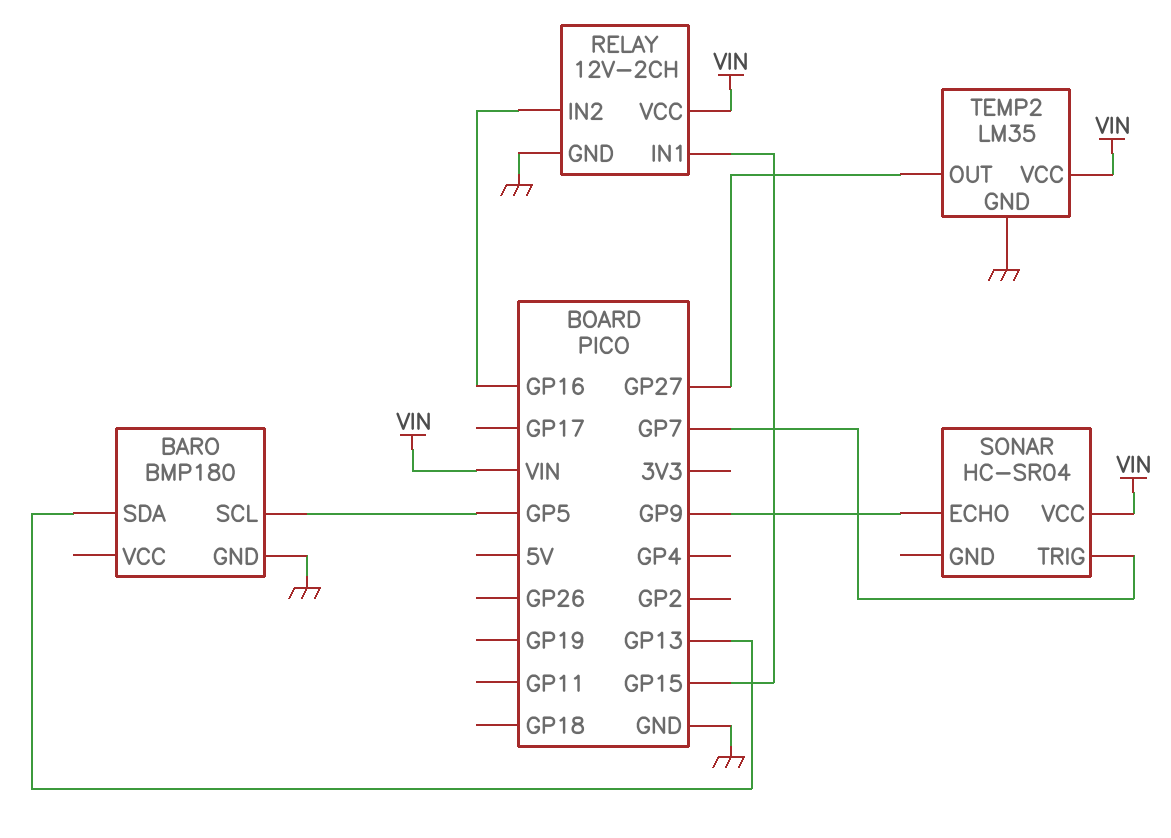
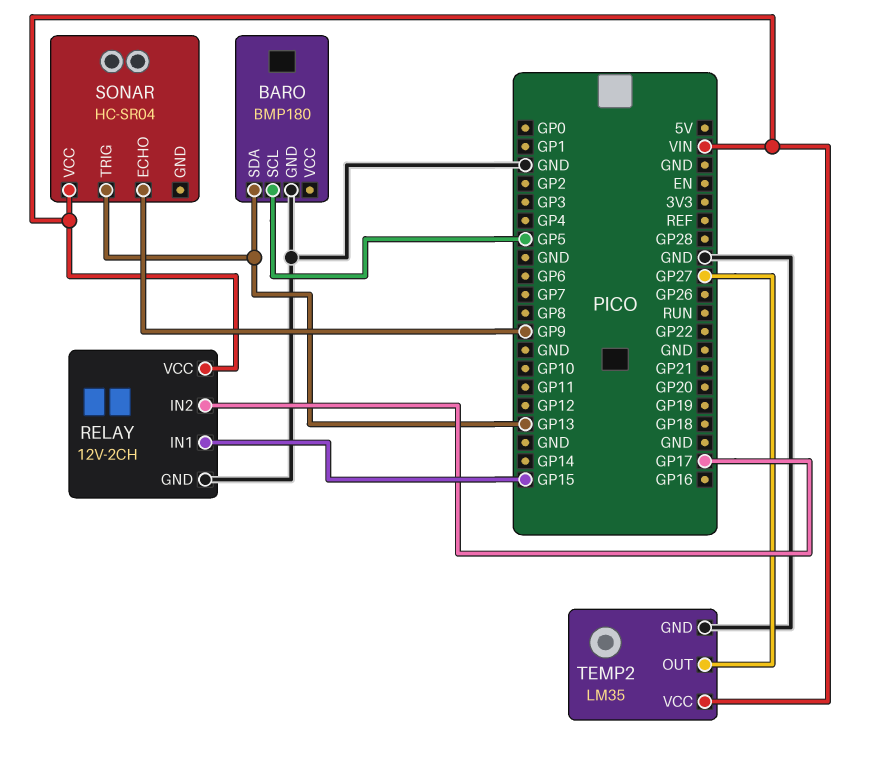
RELAY pin IN2: GP16 -> GP17
SONAR pin TRIG: GP7 -> GP13

